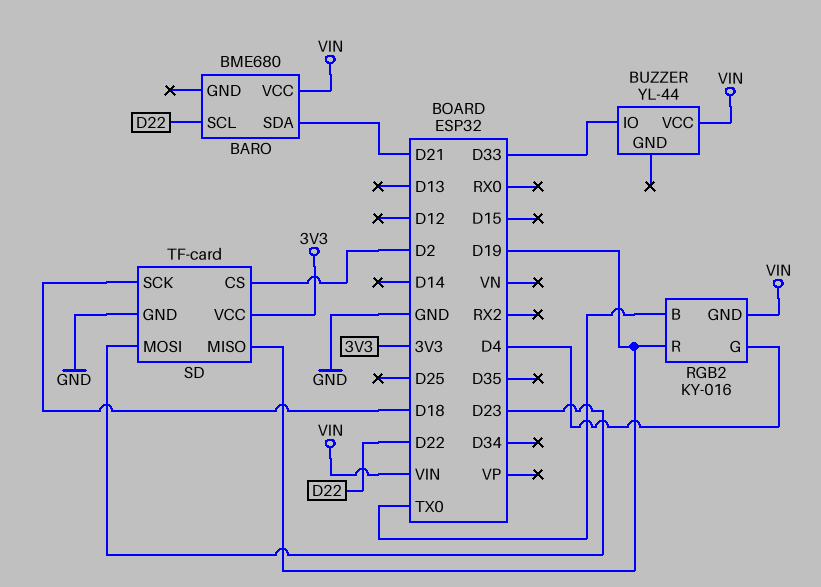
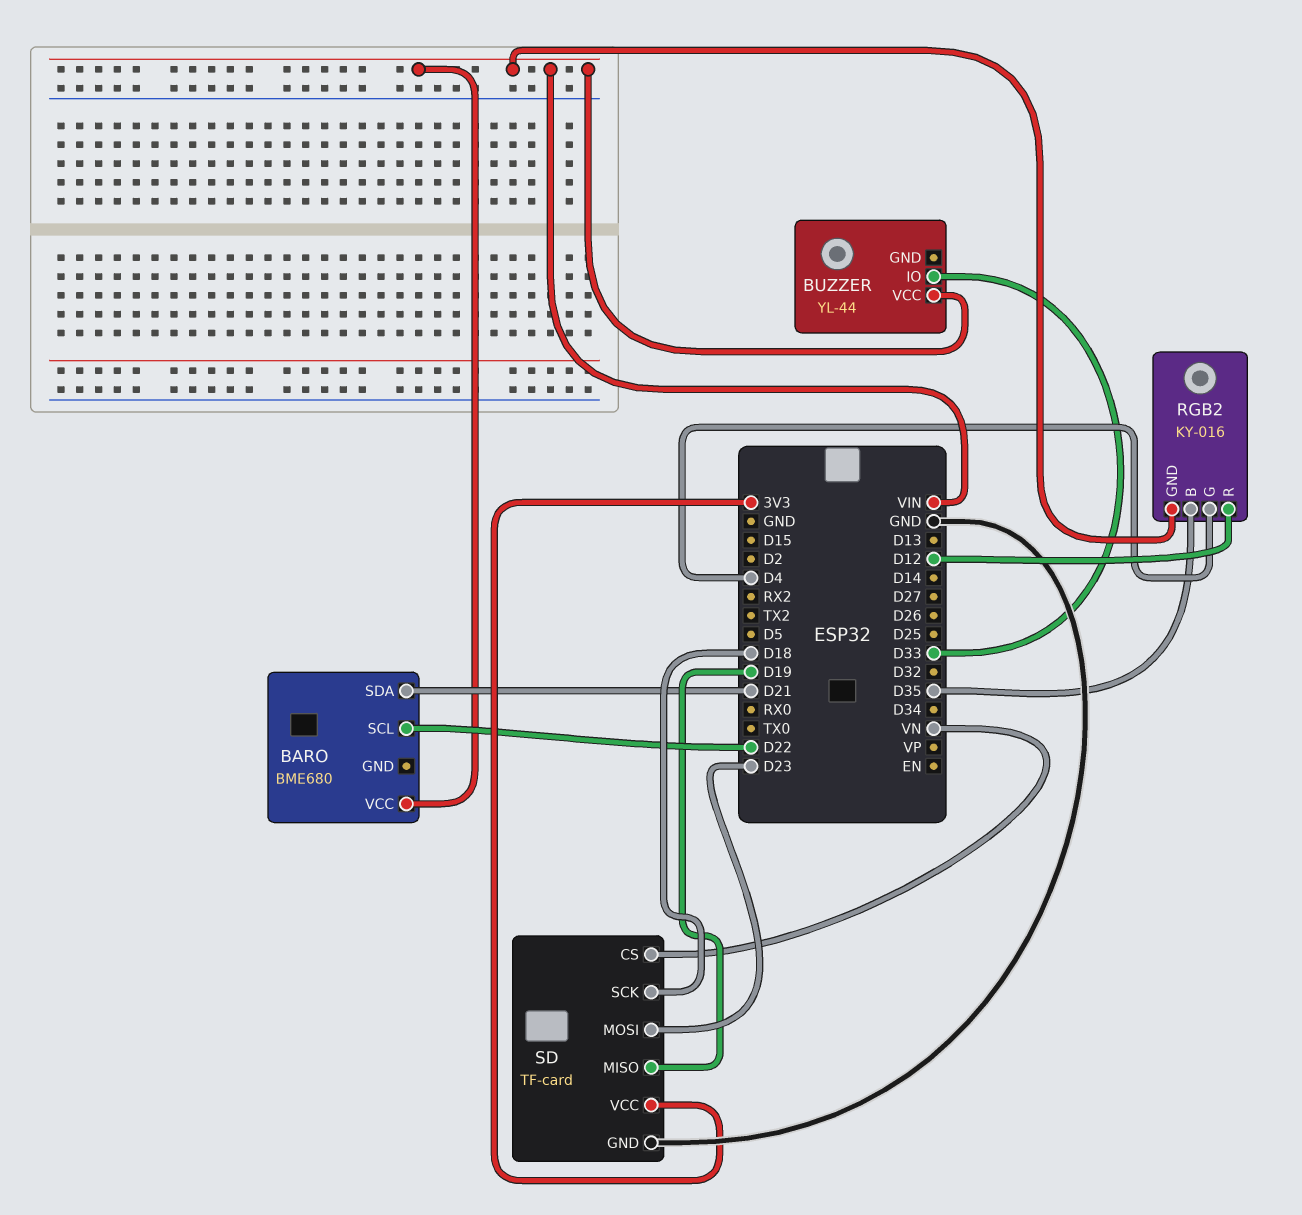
RGB2 pin B: TX0 -> D35
RGB2 pin R: D19 -> D12
SD pin CS: D2 -> VN

